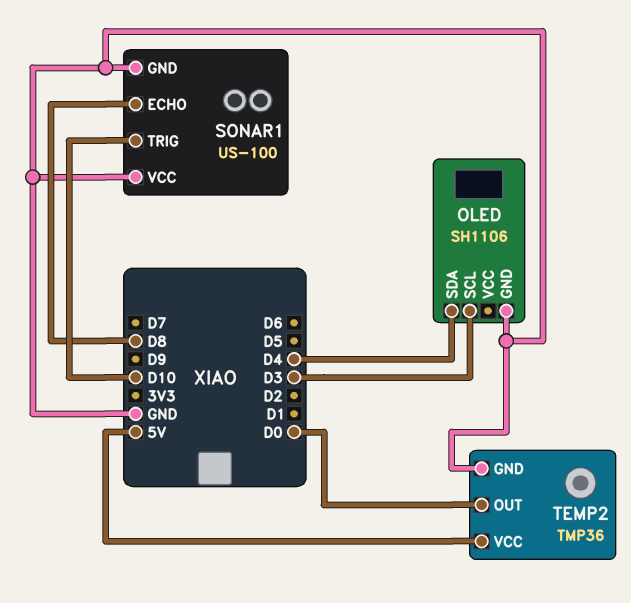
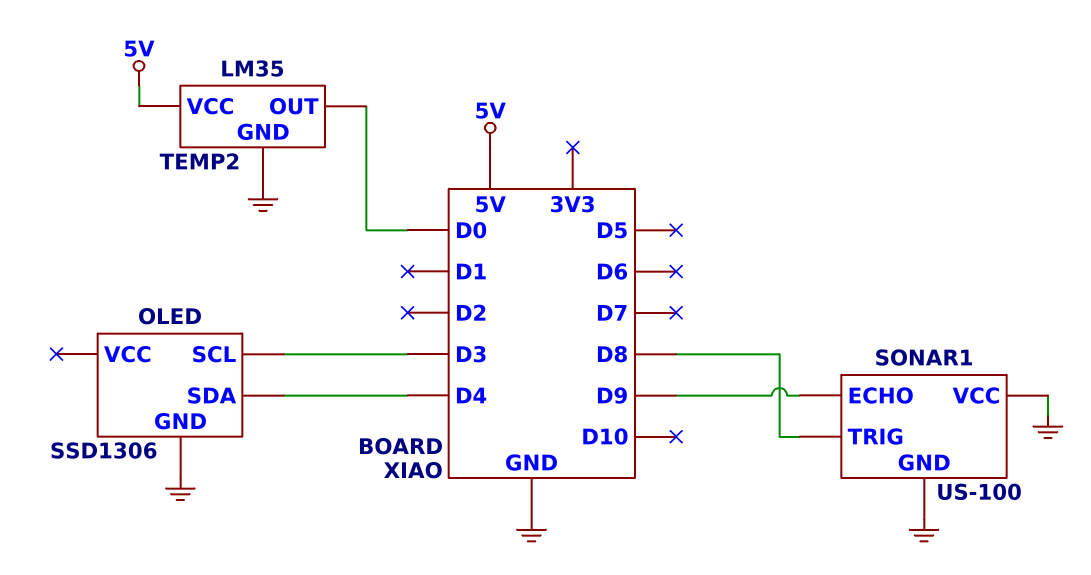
OLED: SH1106 -> SSD1306
SONAR1 pin ECHO: D8 -> D9
SONAR1 pin TRIG: D10 -> D8
TEMP2: TMP36 -> LM35

